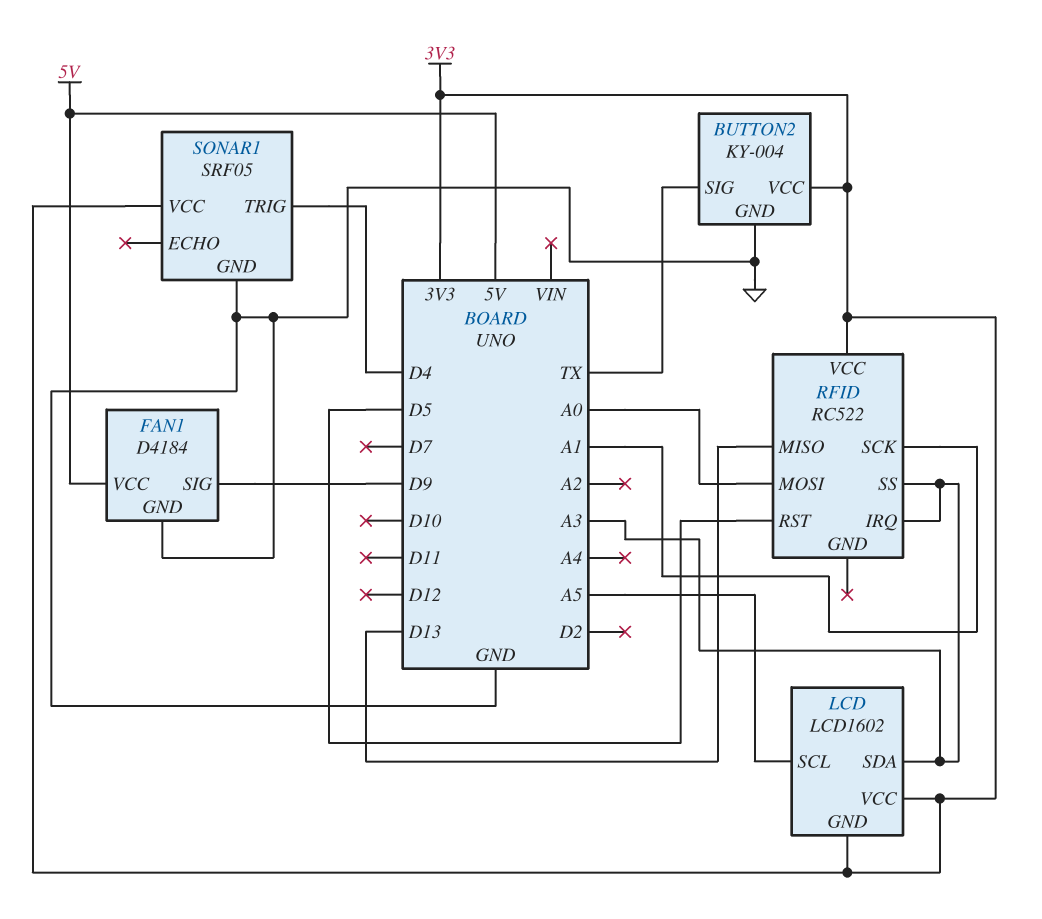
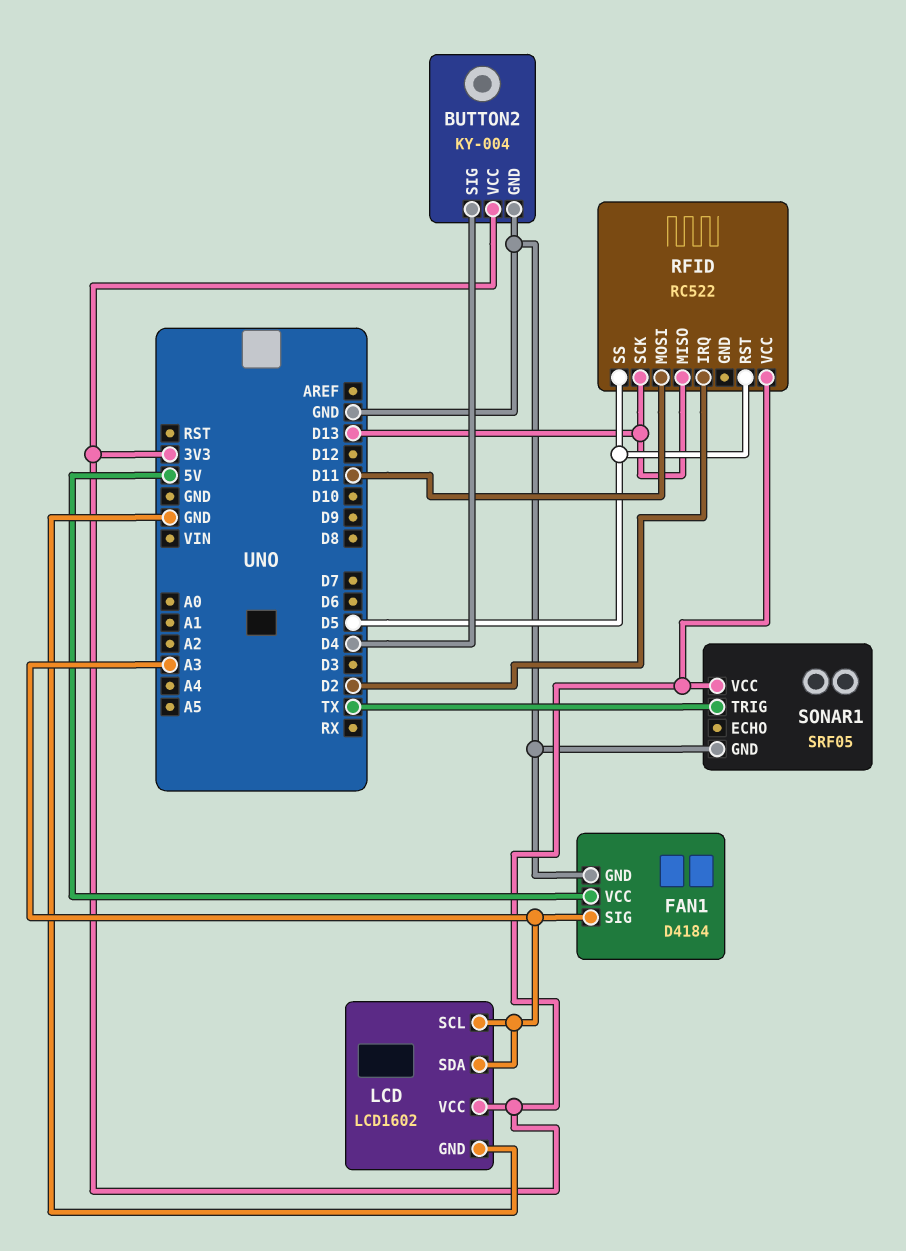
BUTTON2 pin SIG: TX -> D4
FAN1 pin SIG: D9 -> A3
LCD pin GND: 3V3 -> GND
LCD pin SCL: A5 -> A3
RFID pin IRQ: A3 -> D2
RFID pin MOSI: A0 -> D11
RFID pin SCK: A1 -> D13
RFID pin SS: A3 -> D5
SONAR1 pin TRIG: D4 -> TX

